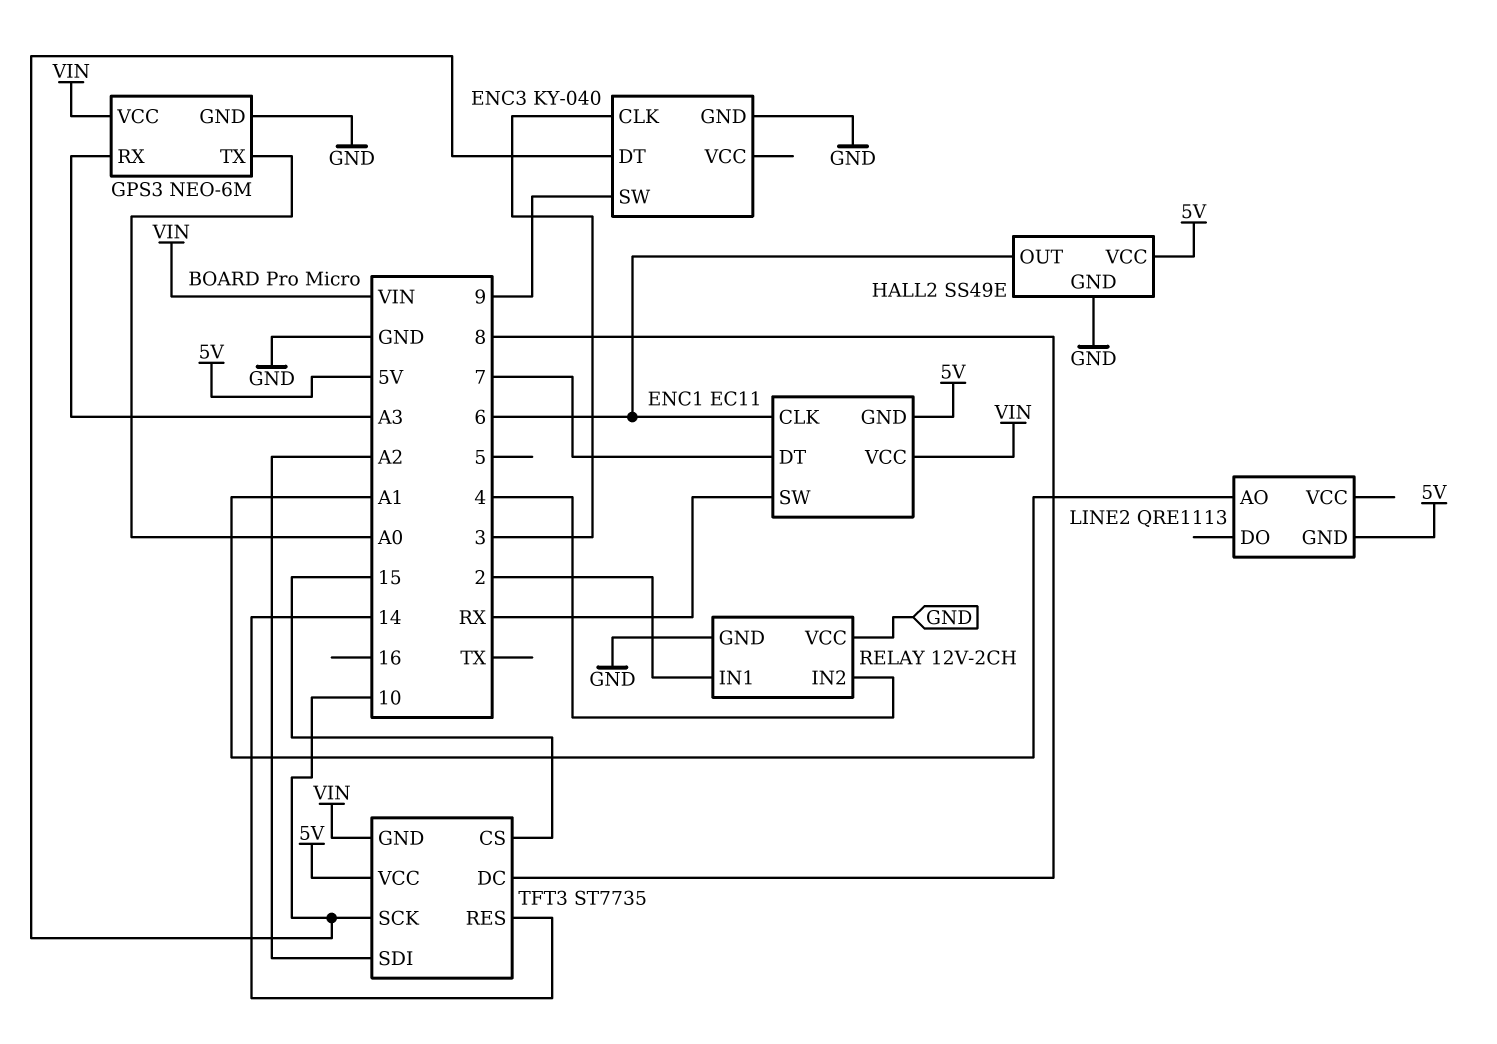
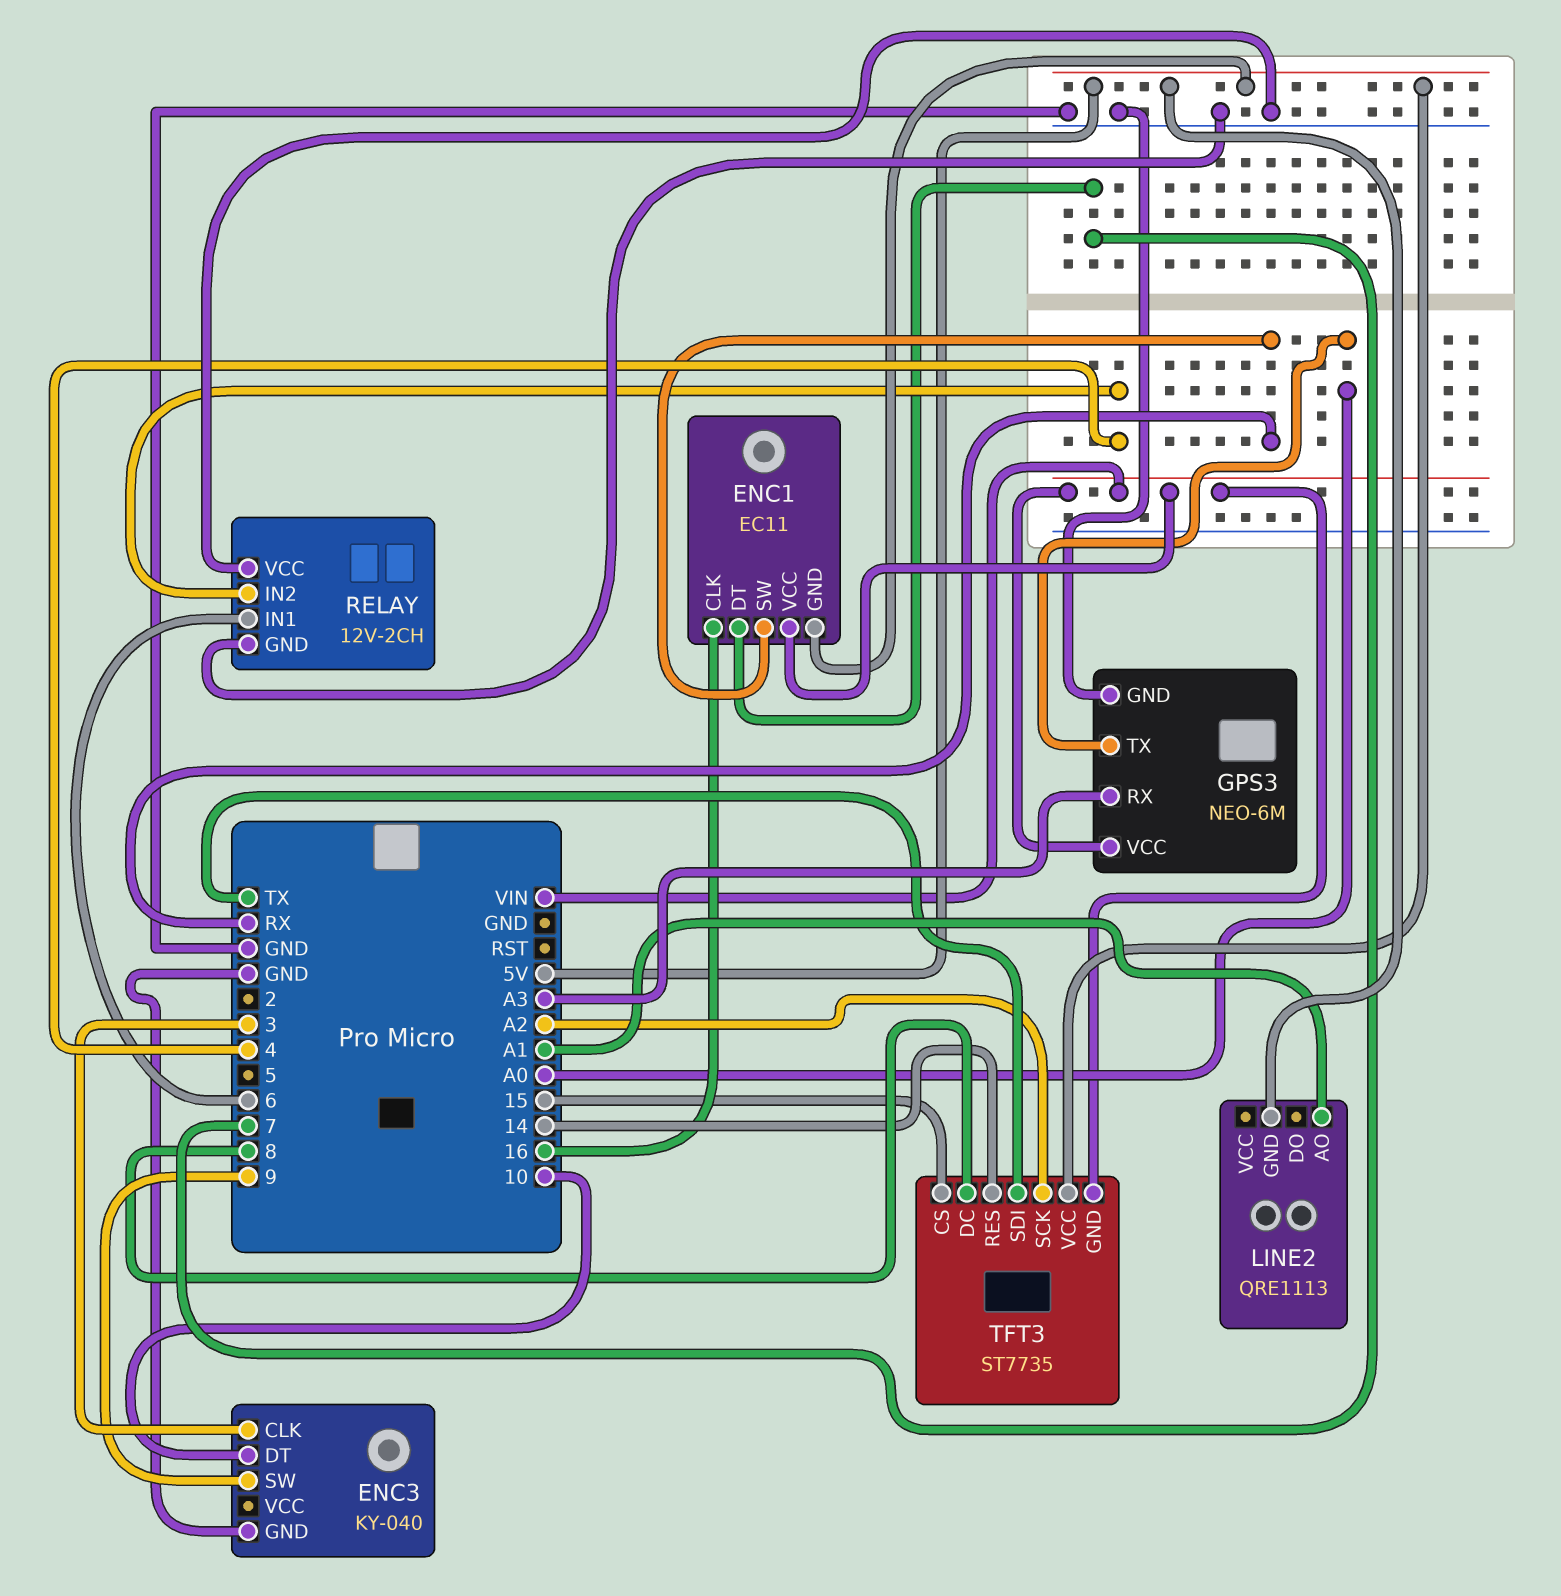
ENC1 pin CLK: 6 -> 16
HALL2: SS49E -> none
HALL2 pin GND: GND -> none
HALL2 pin OUT: 6 -> none
HALL2 pin VCC: 5V -> none
RELAY pin IN1: 2 -> 6
TFT3 pin SCK: 10 -> A2
TFT3 pin SDI: A2 -> TX

